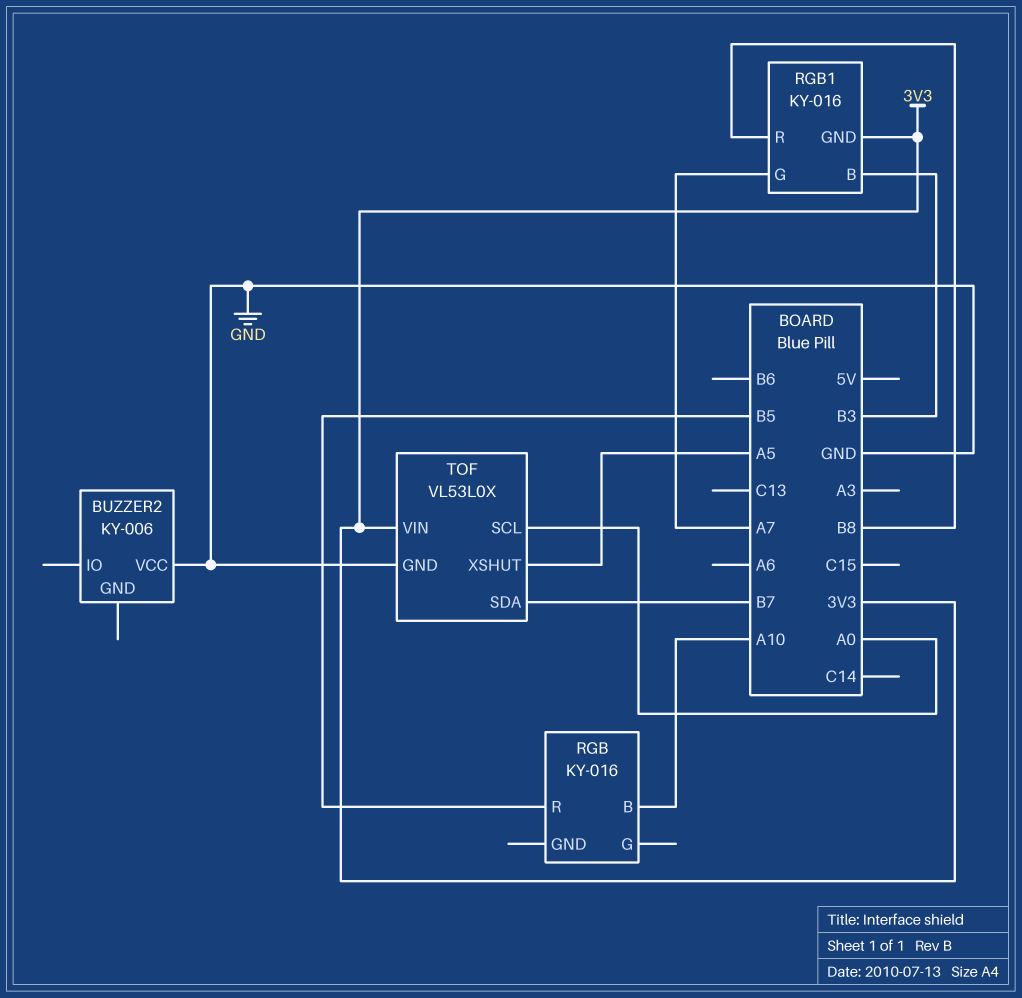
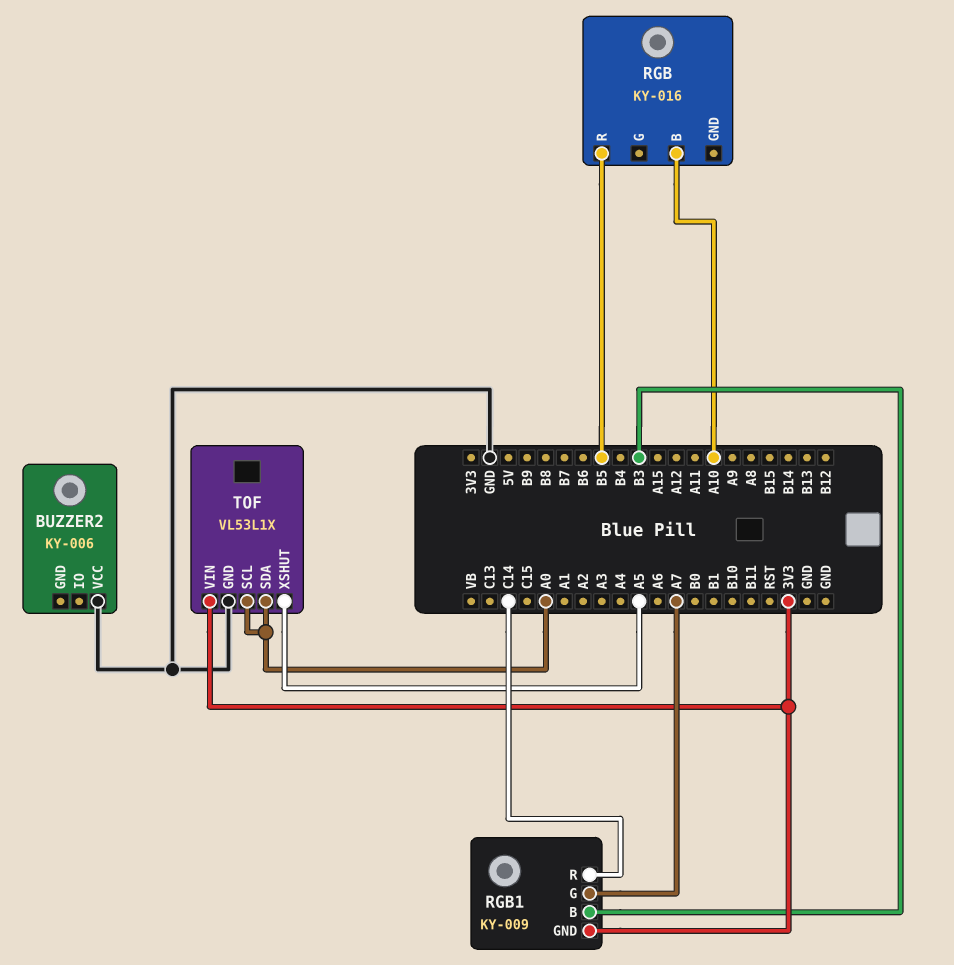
RGB1: KY-016 -> KY-009
RGB1 pin R: B8 -> C14
TOF: VL53L0X -> VL53L1X
TOF pin SDA: B7 -> A0

